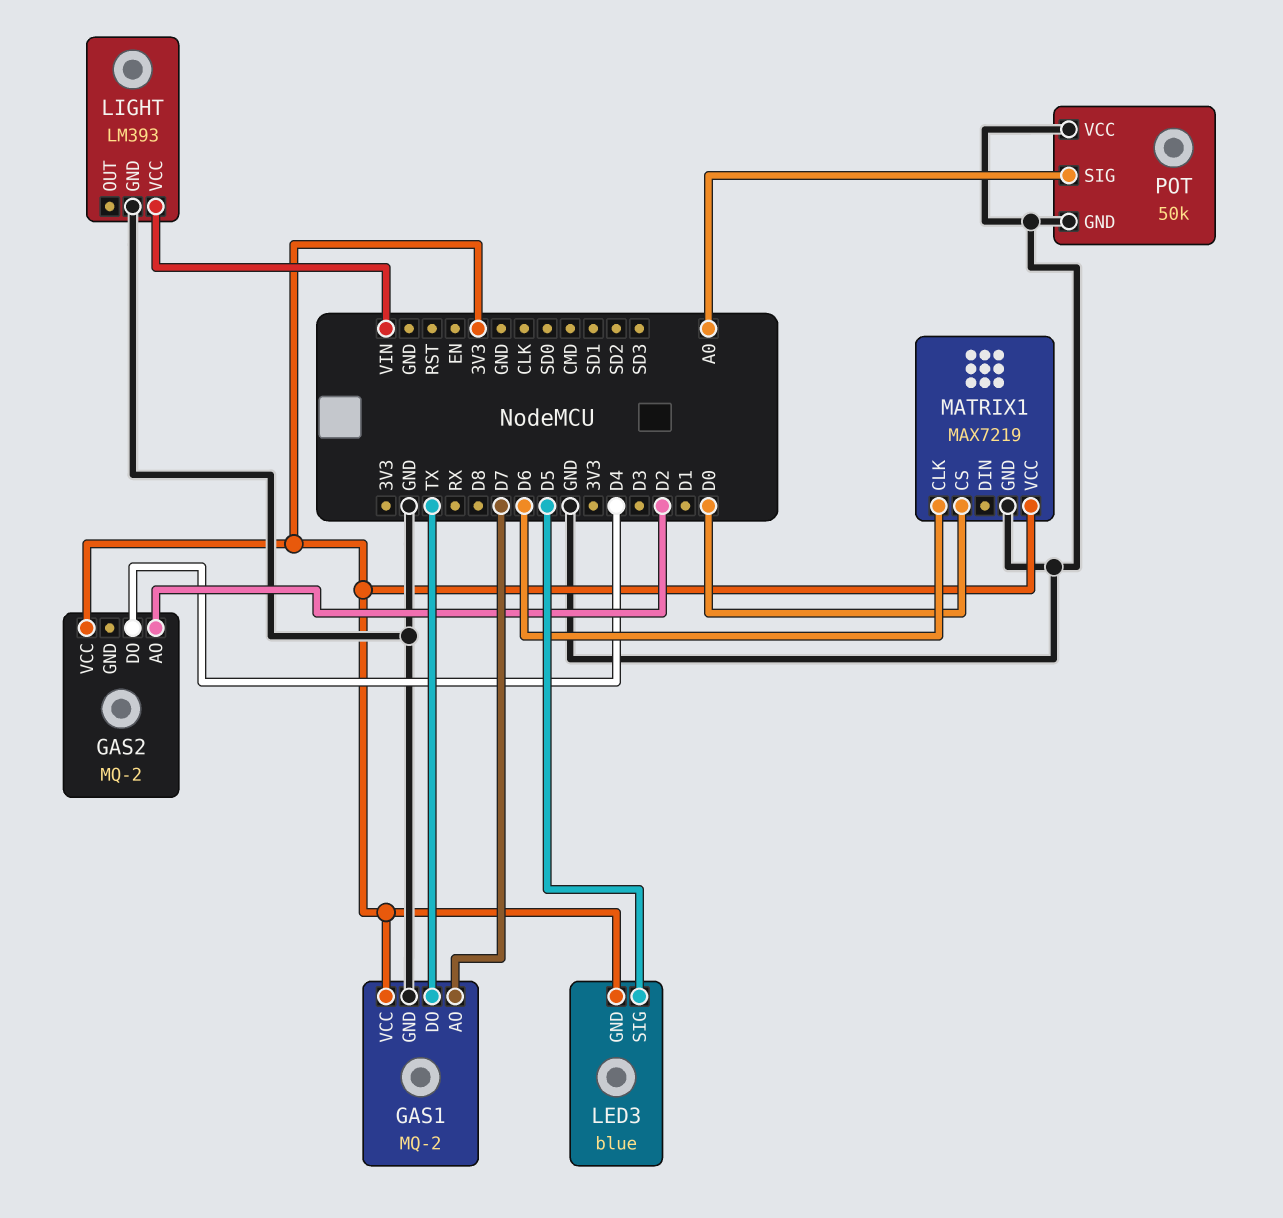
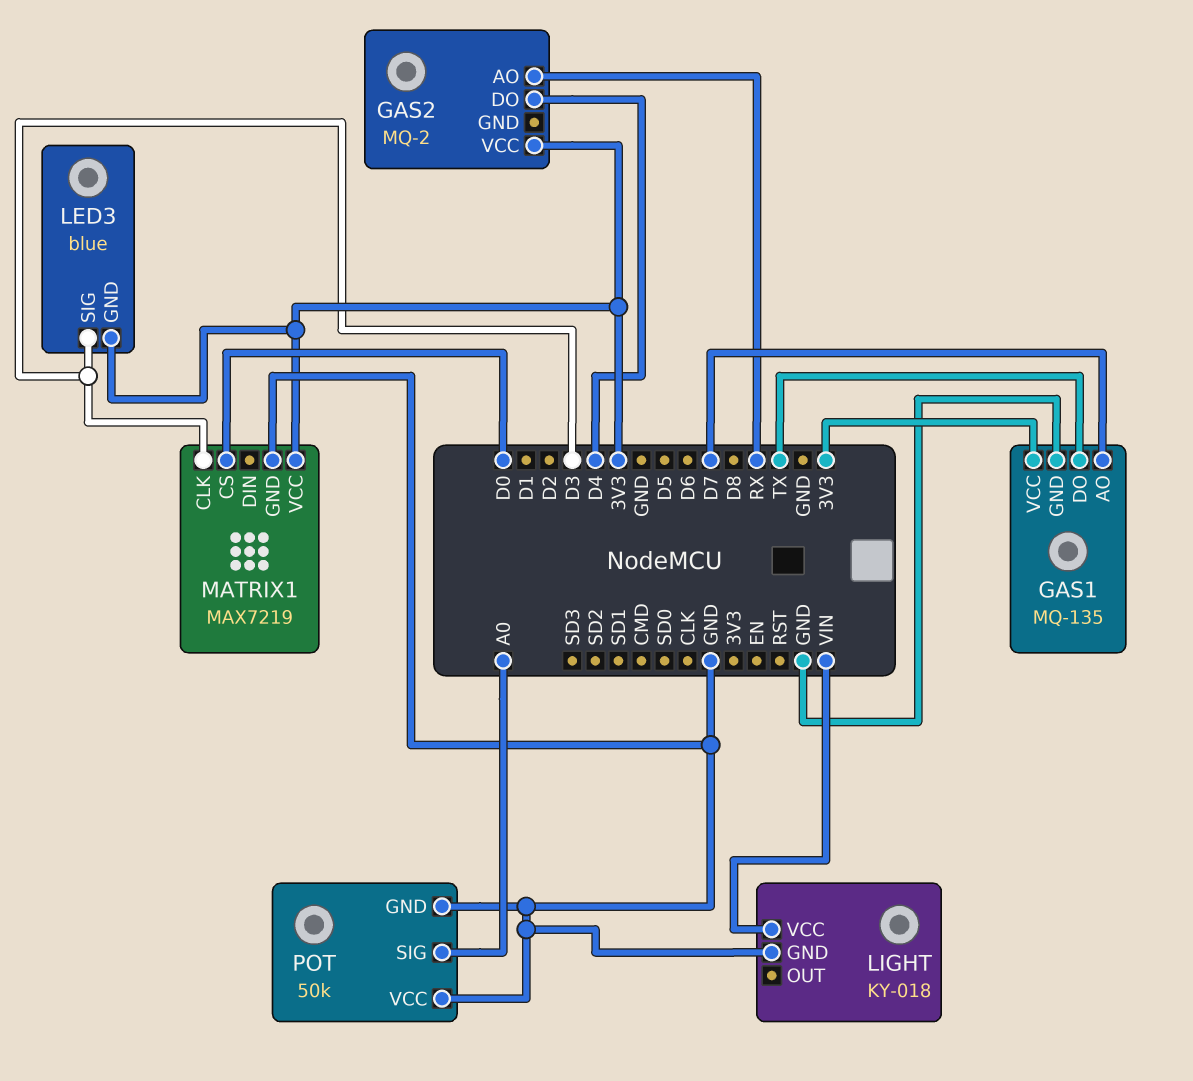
GAS1: MQ-2 -> MQ-135
GAS2 pin AO: D2 -> RX
LED3 pin SIG: D5 -> D3
LIGHT: LM393 -> KY-018
MATRIX1 pin CLK: D6 -> D3

